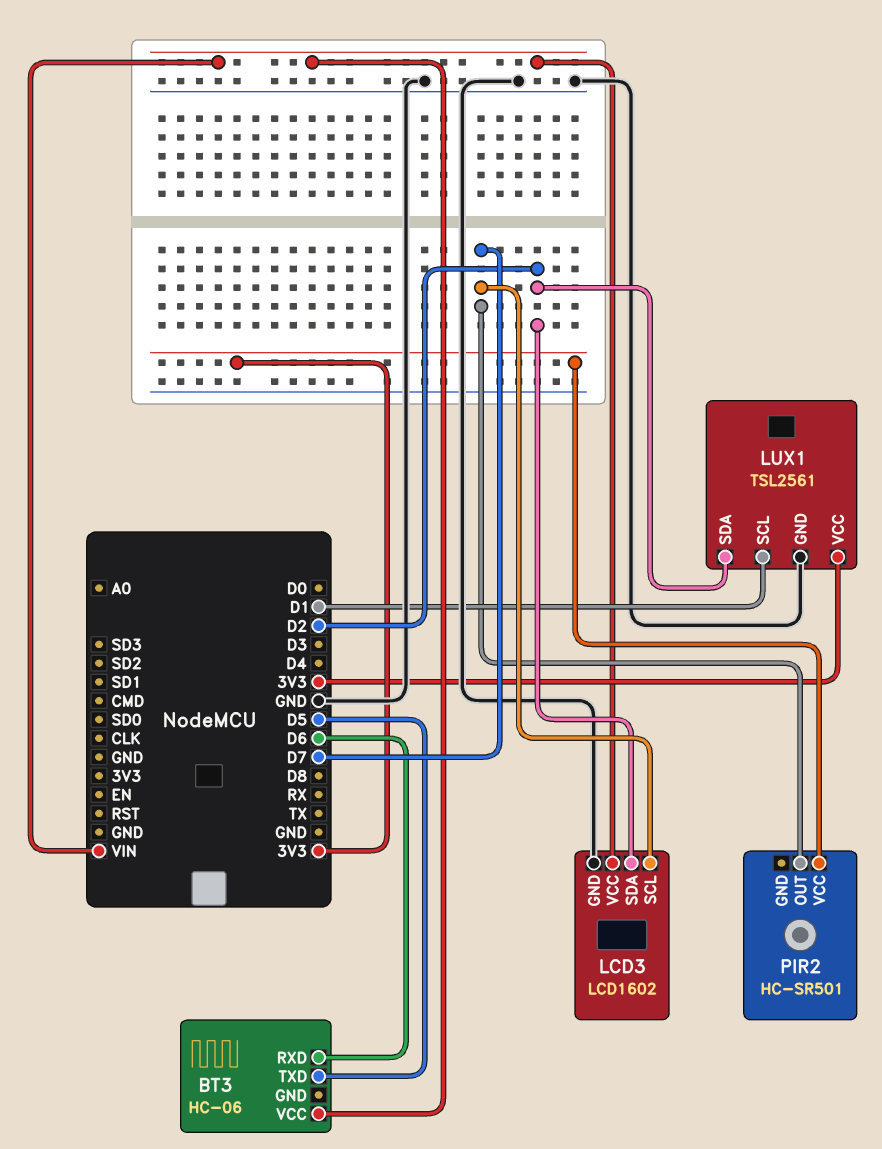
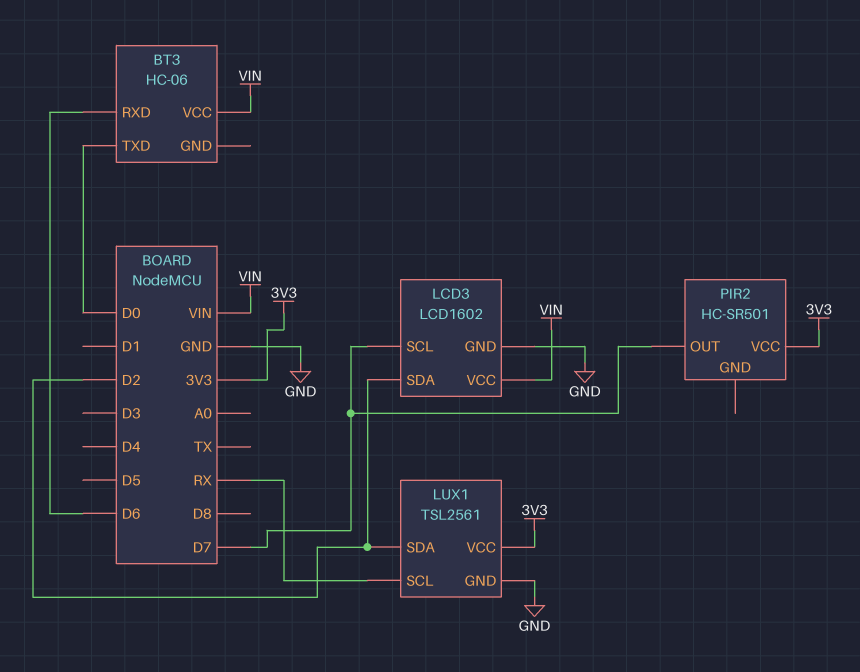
BT3 pin TXD: D5 -> D0
LUX1 pin SCL: D1 -> RX

